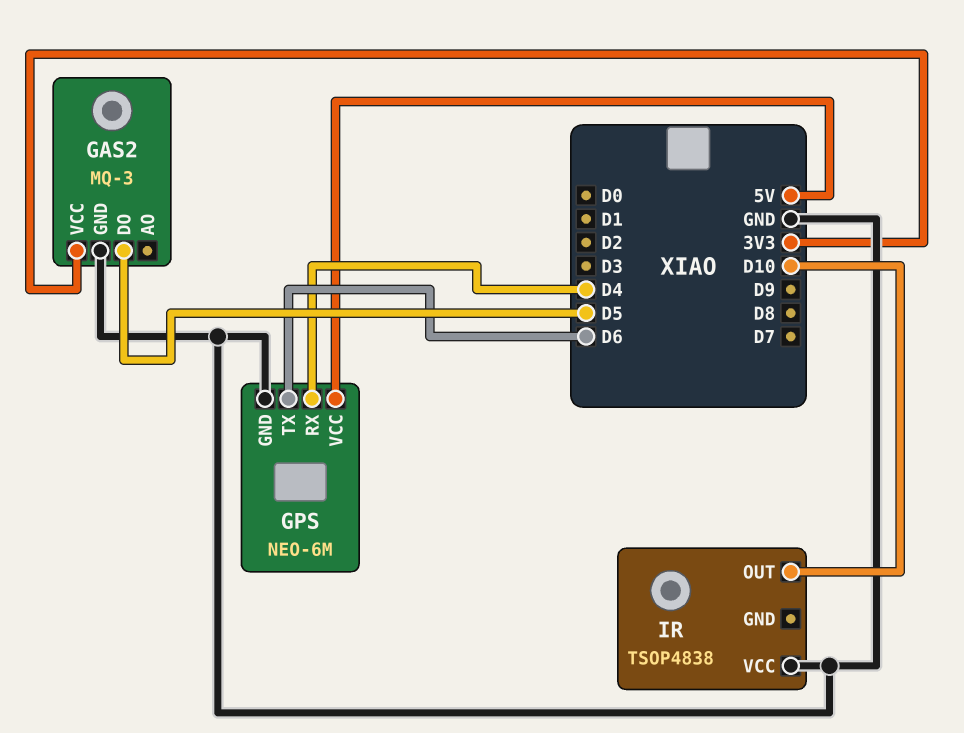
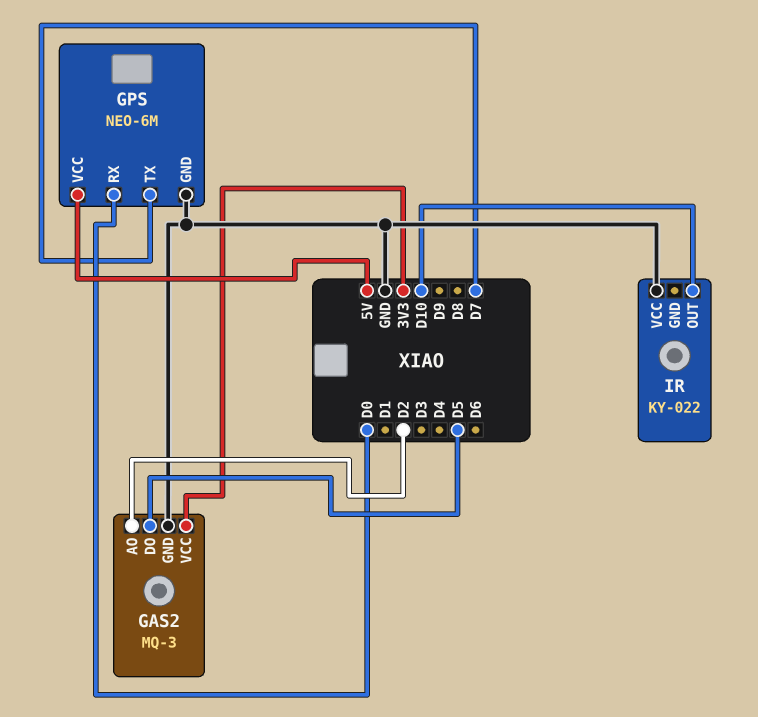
GAS2 pin AO: none -> D2
GPS pin RX: D4 -> D0
GPS pin TX: D6 -> D7
IR: TSOP4838 -> KY-022

